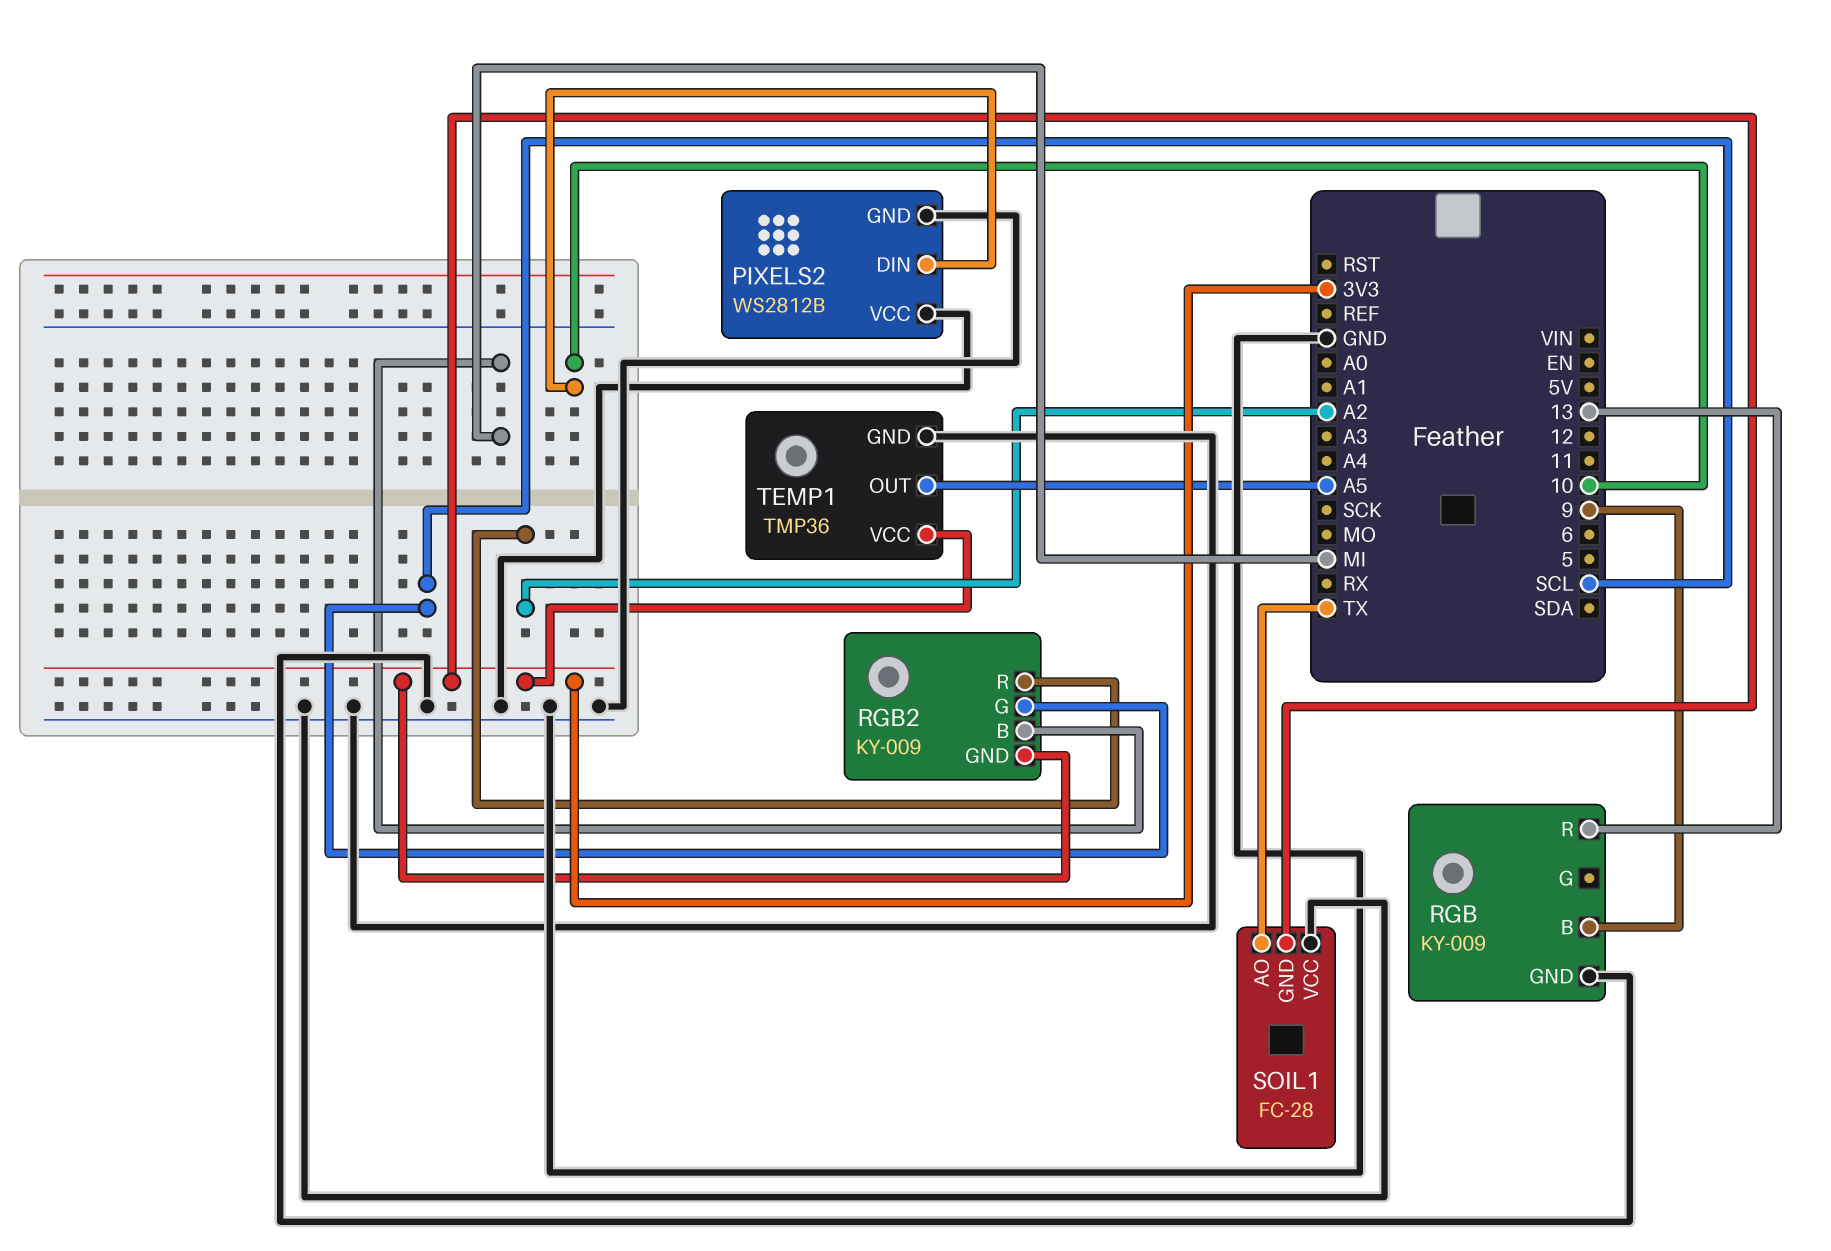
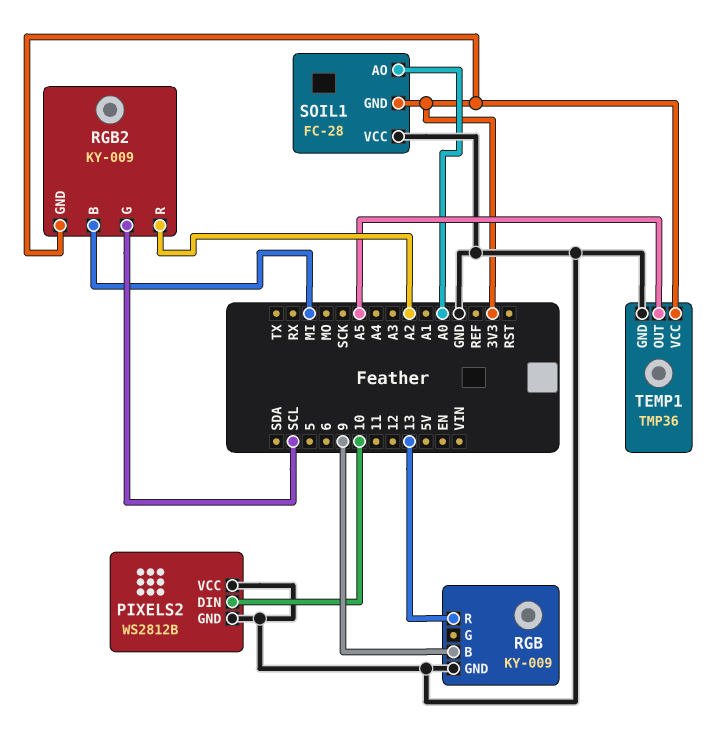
SOIL1 pin AO: TX -> A0

